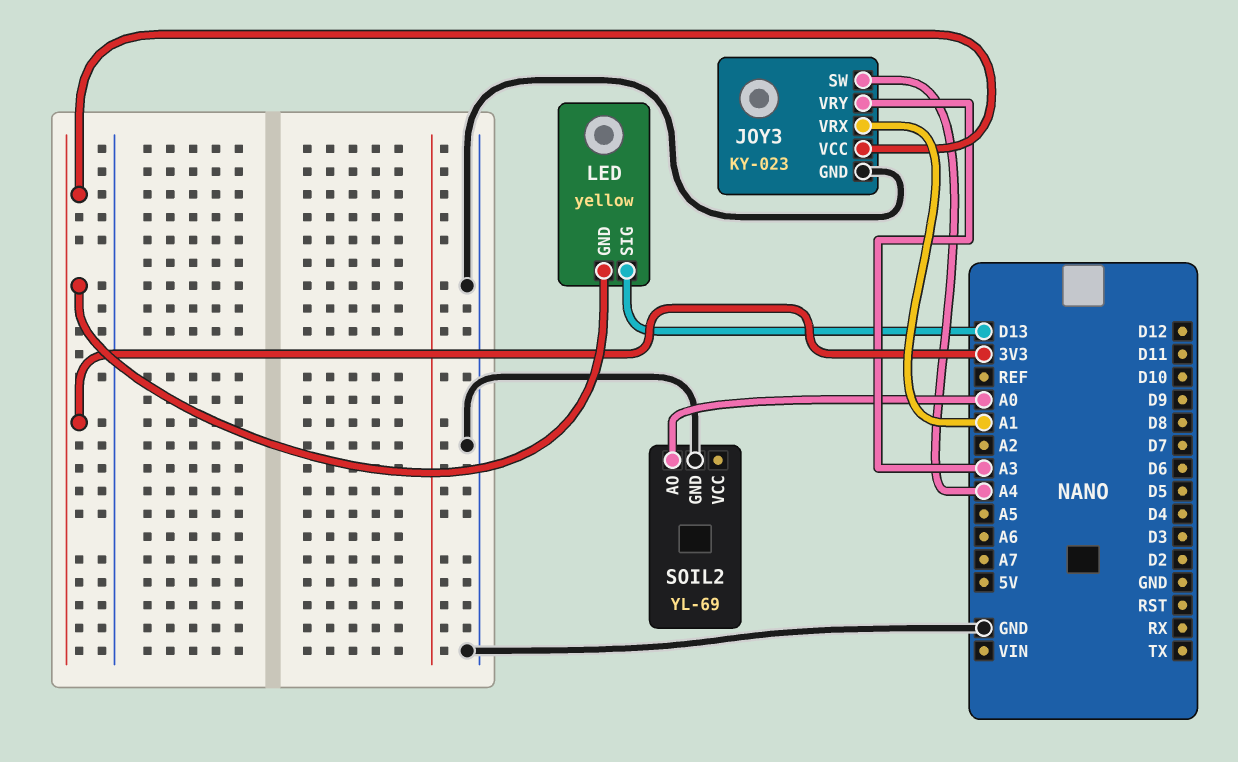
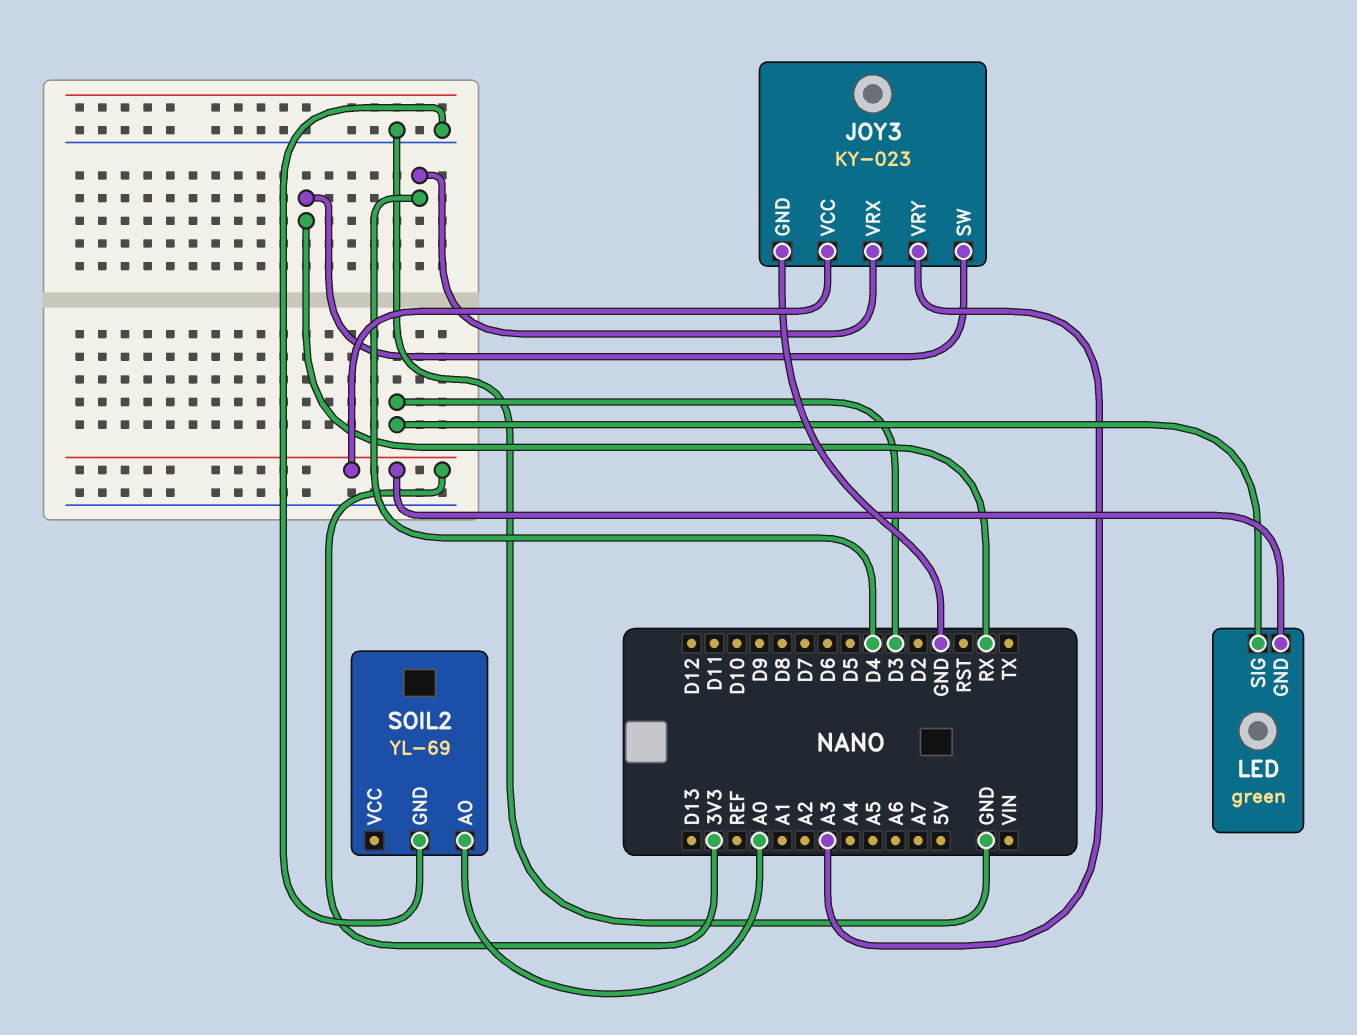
JOY3 pin SW: A4 -> RX
JOY3 pin VRX: A1 -> D4
LED: yellow -> green
LED pin SIG: D13 -> D3

